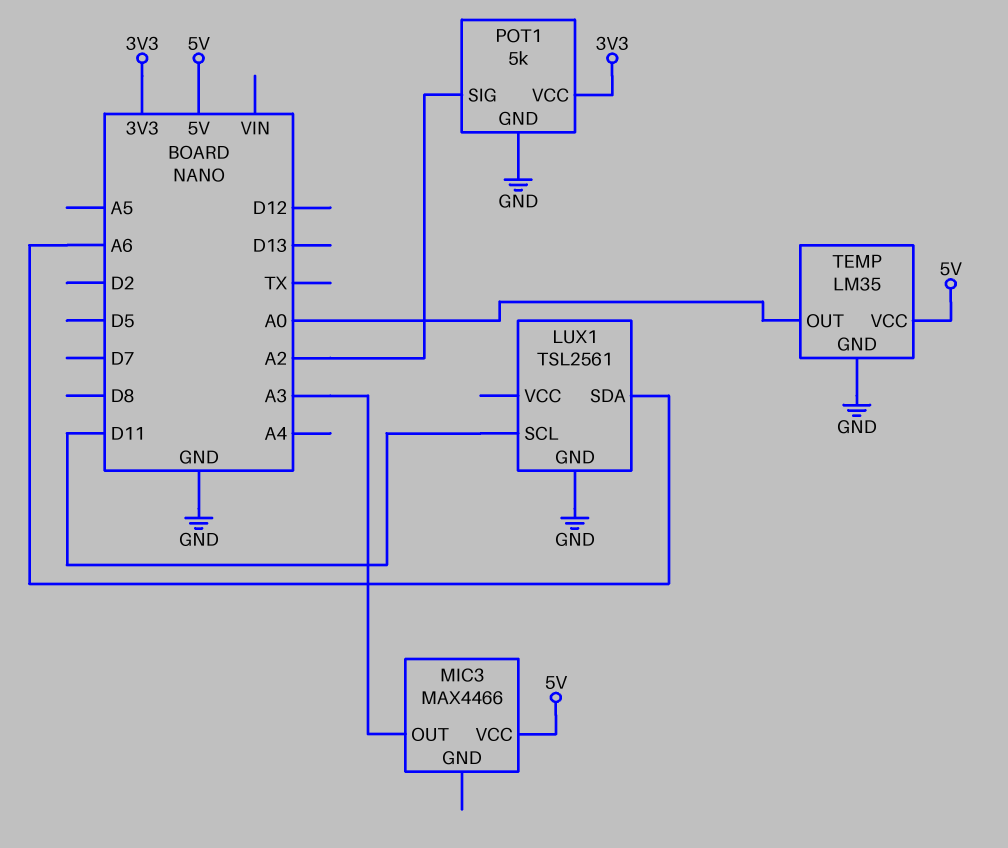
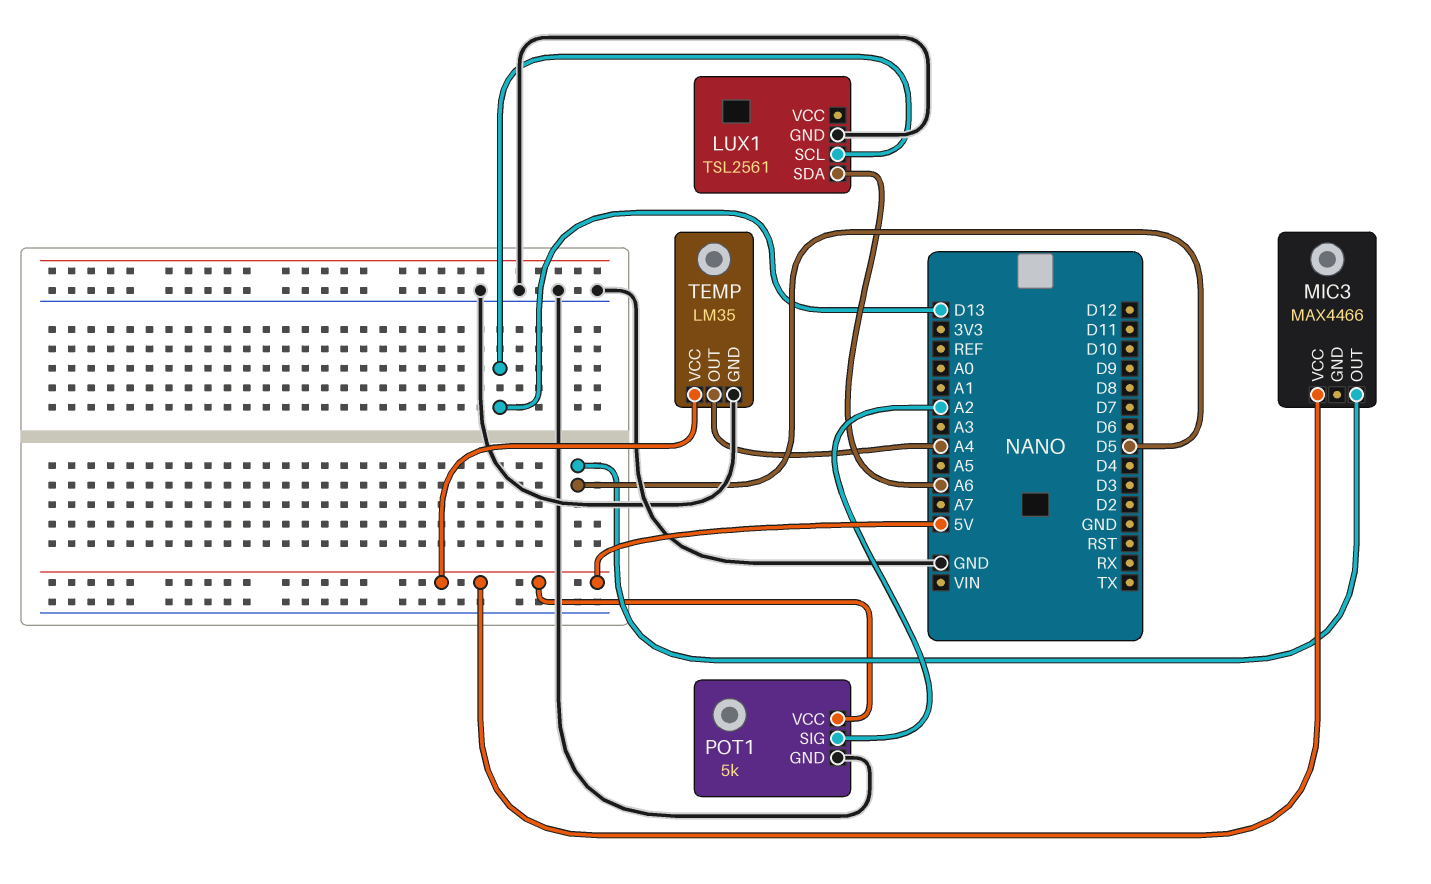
LUX1 pin SCL: D11 -> D13
MIC3 pin OUT: A3 -> D5
POT1 pin VCC: 3V3 -> 5V
TEMP pin OUT: A0 -> A4

